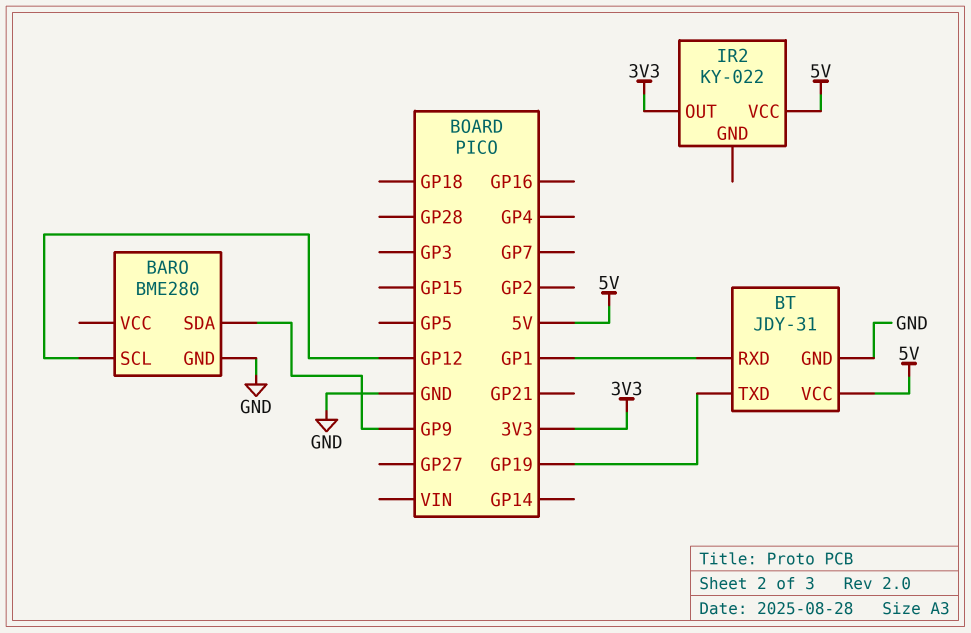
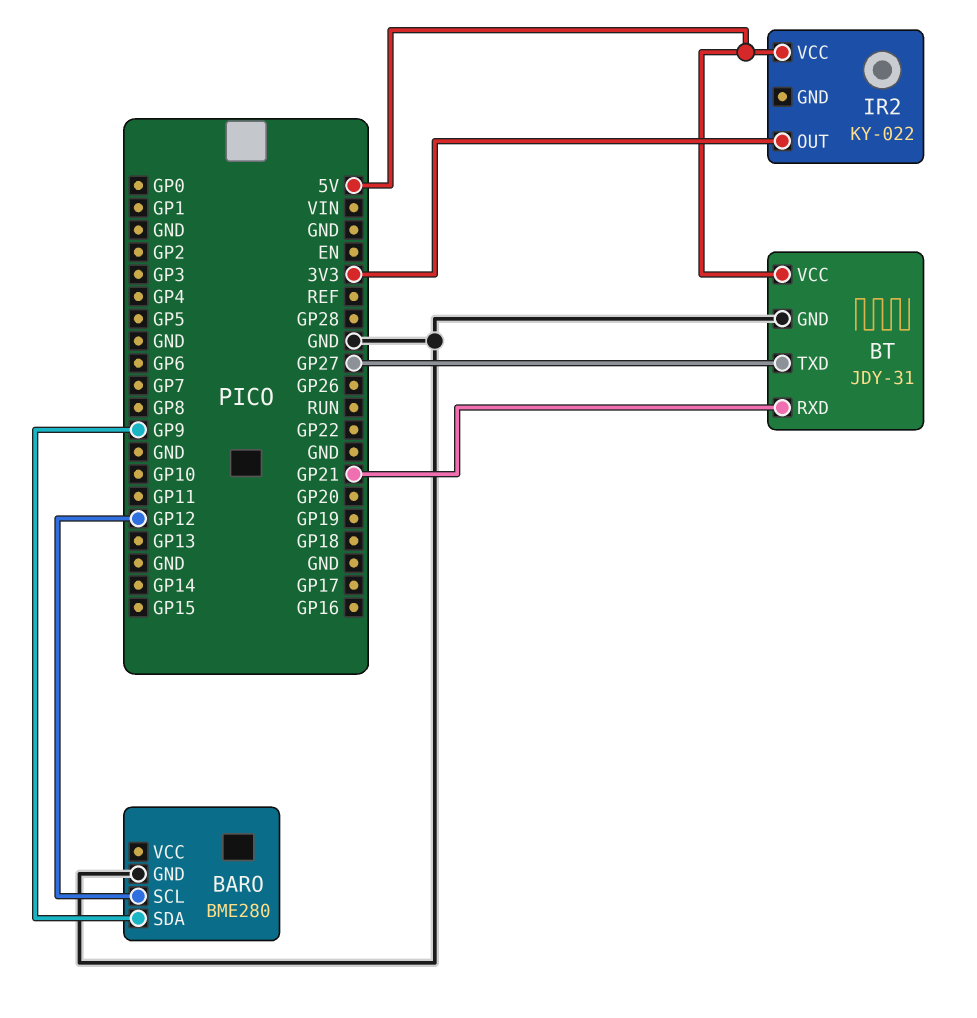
BT pin RXD: GP1 -> GP21
BT pin TXD: GP19 -> GP27

